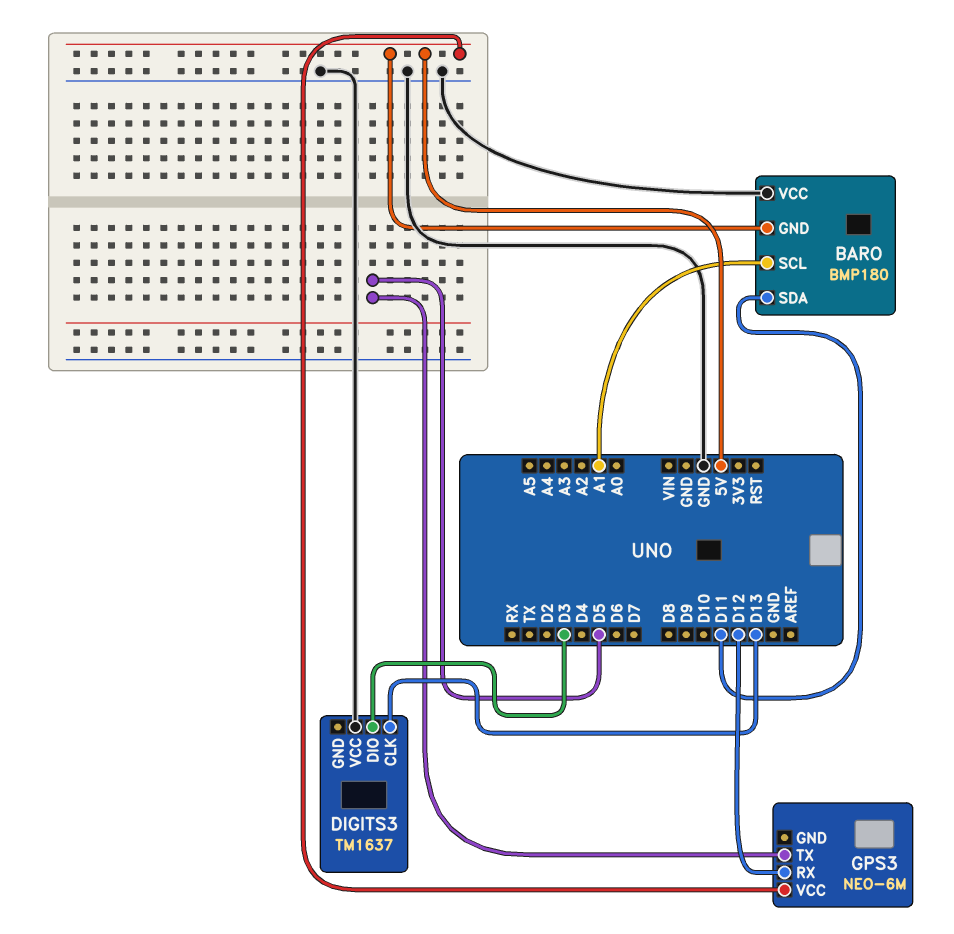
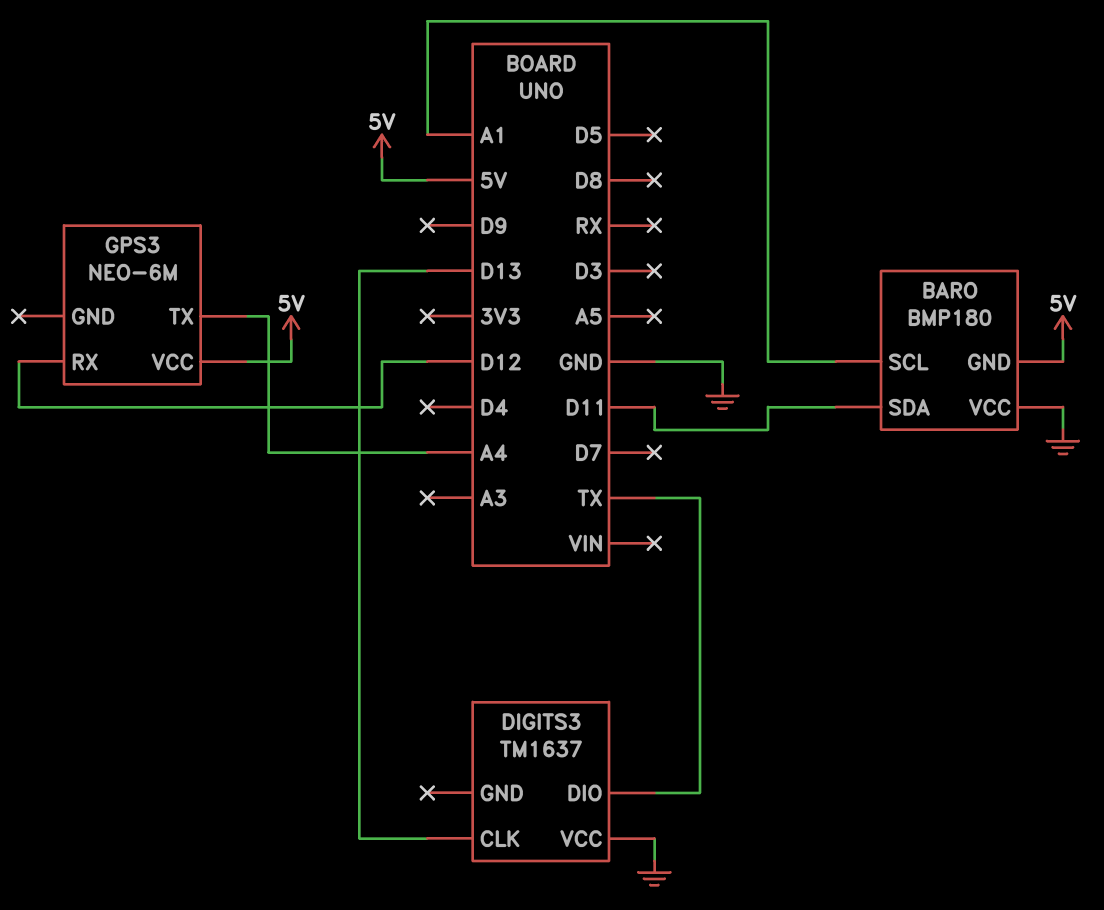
DIGITS3 pin DIO: D3 -> TX
GPS3 pin TX: D5 -> A4

